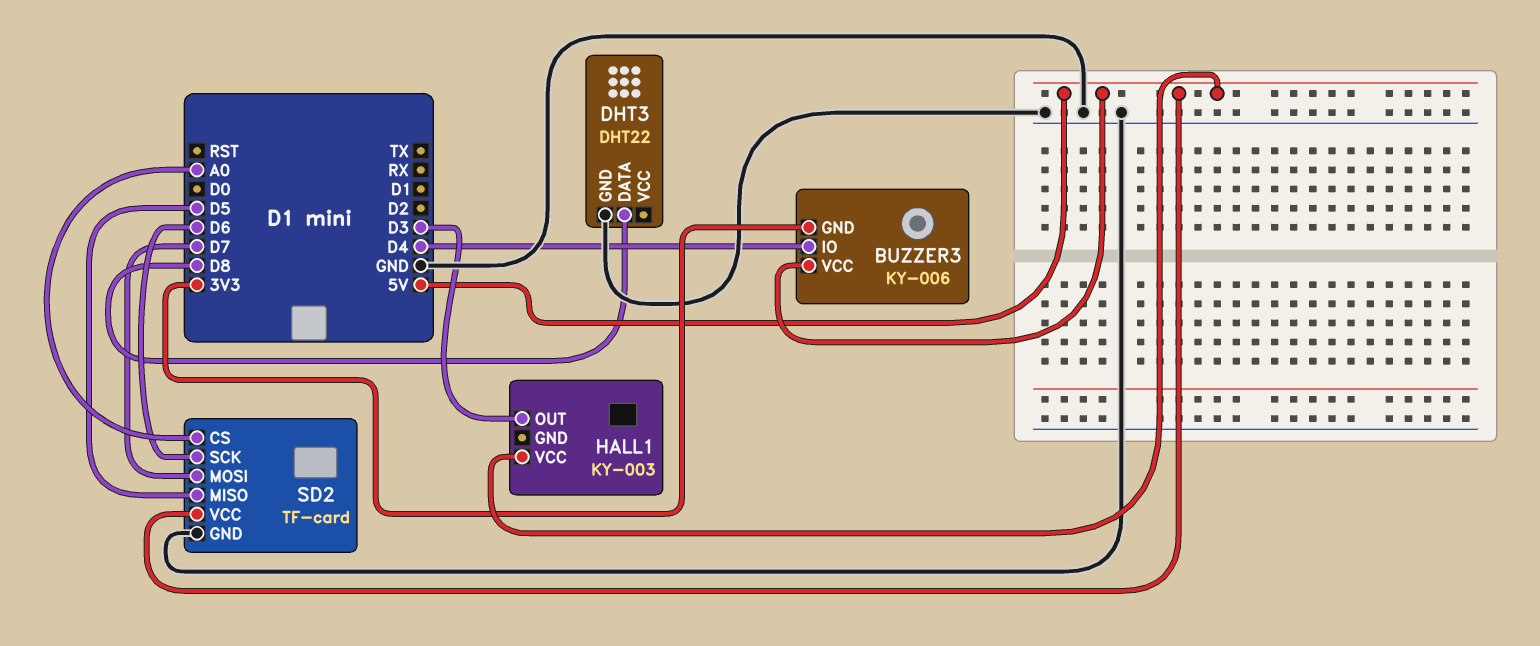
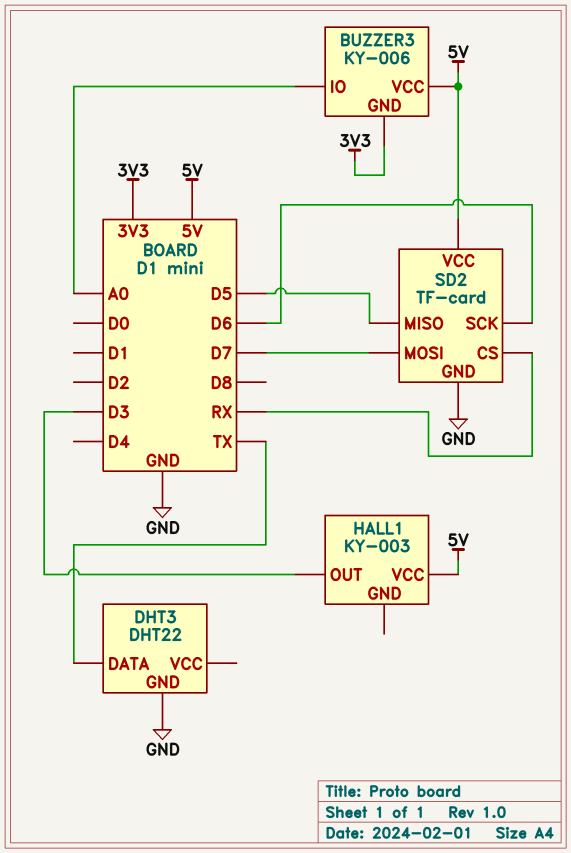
BUZZER3 pin IO: D4 -> A0
DHT3 pin DATA: D8 -> TX
SD2 pin CS: A0 -> RX

